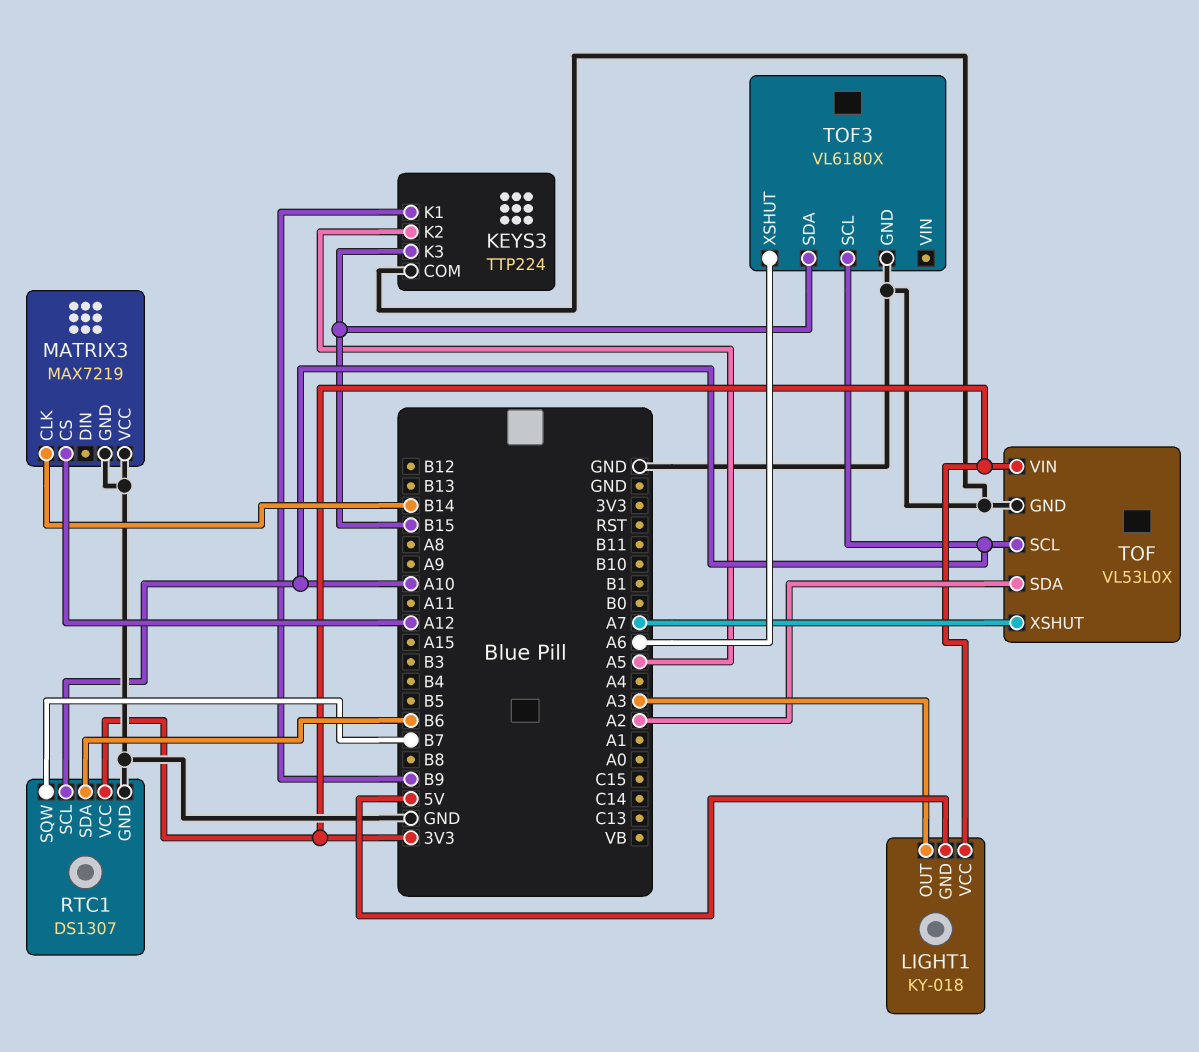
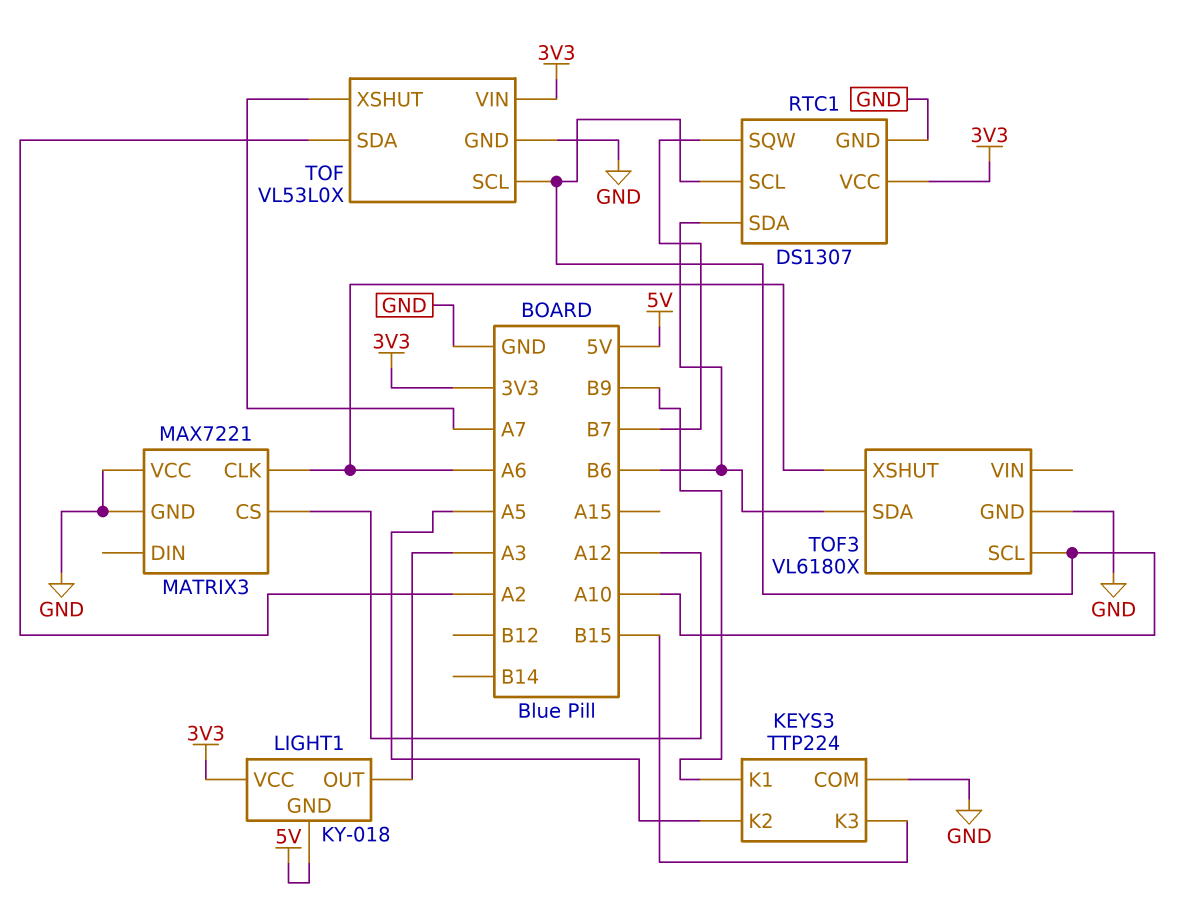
MATRIX3: MAX7219 -> MAX7221
MATRIX3 pin CLK: B14 -> A6
TOF3 pin SDA: B15 -> B6

